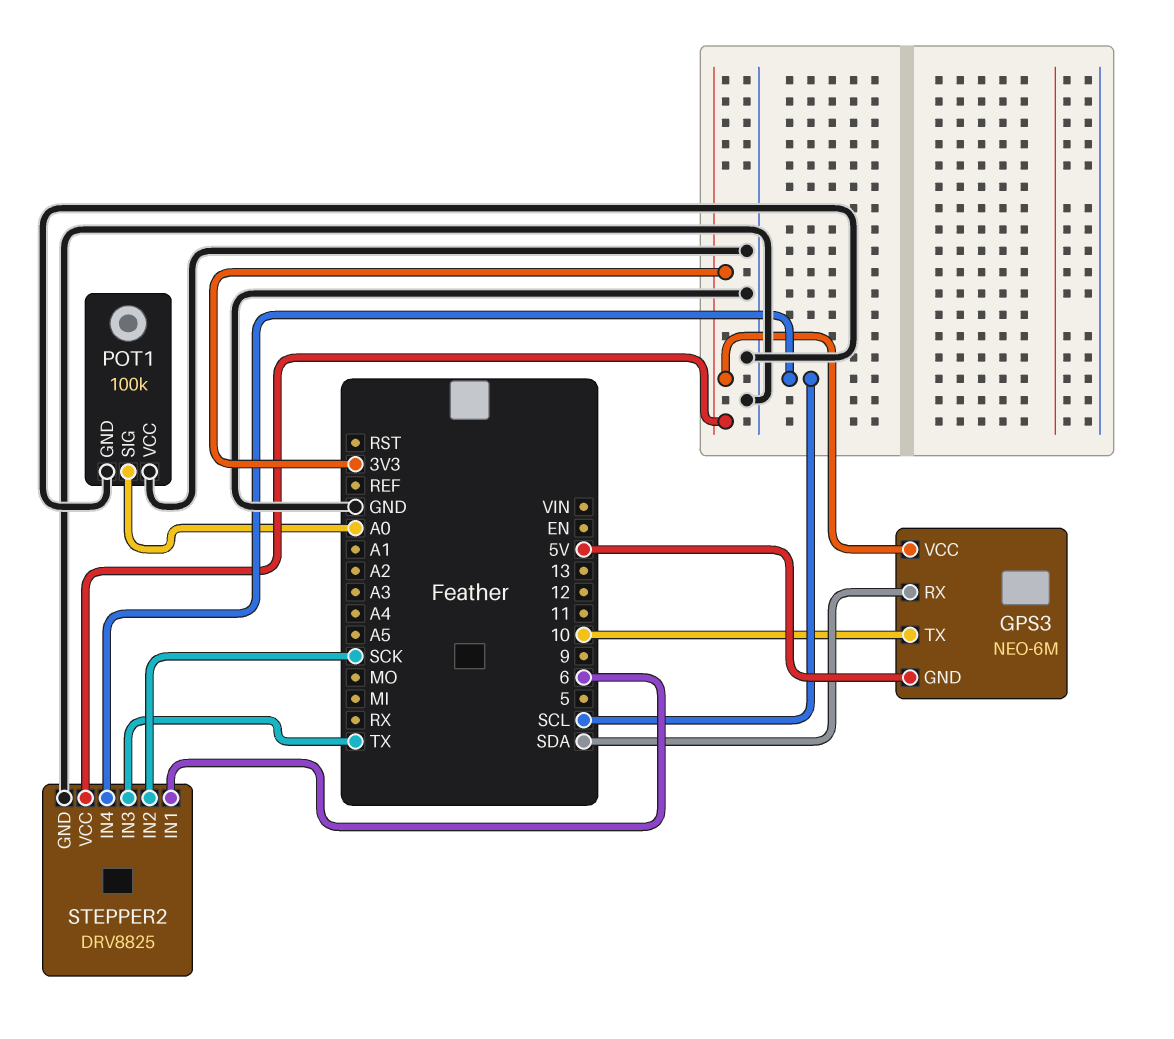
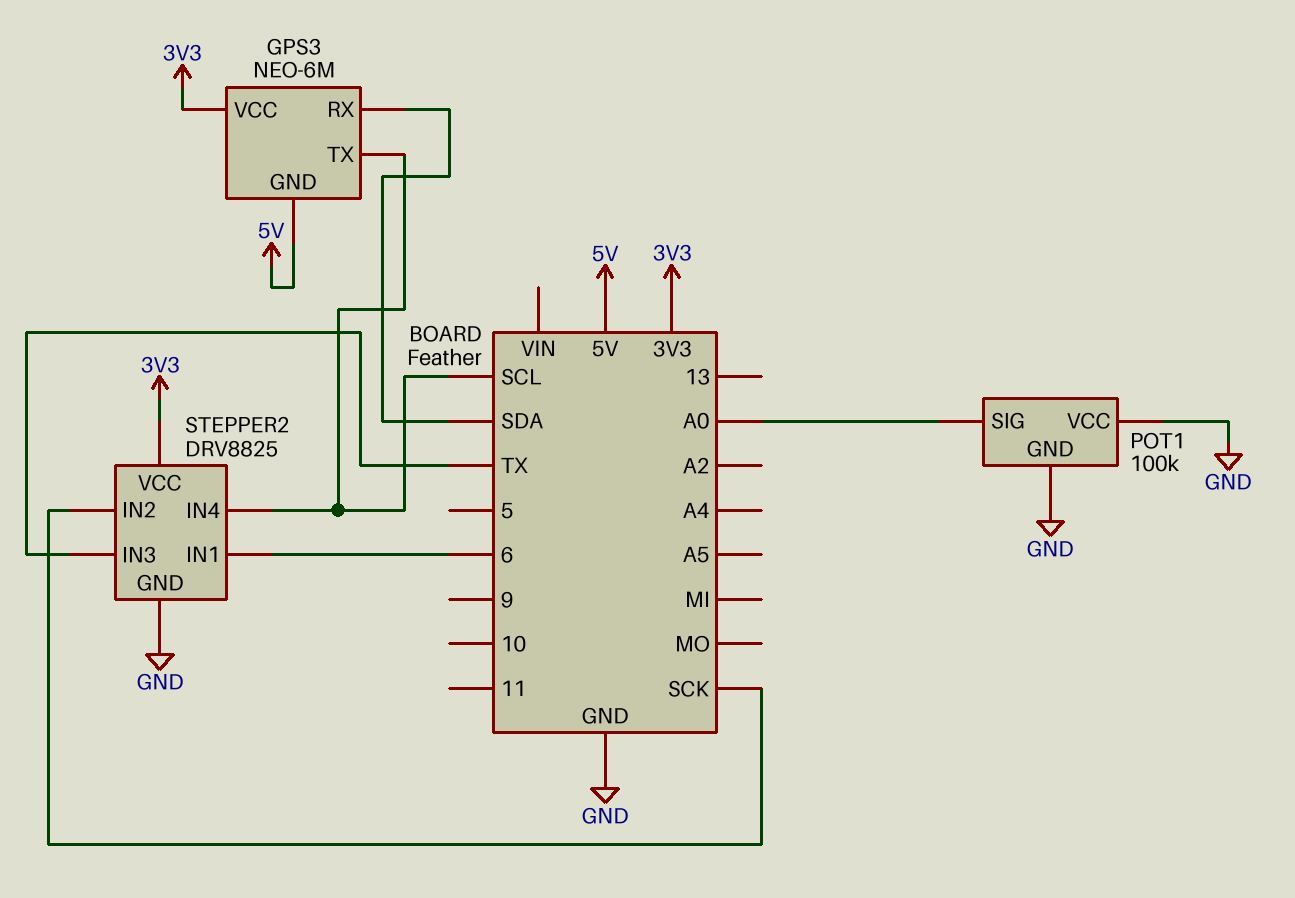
GPS3 pin TX: 10 -> SCL

